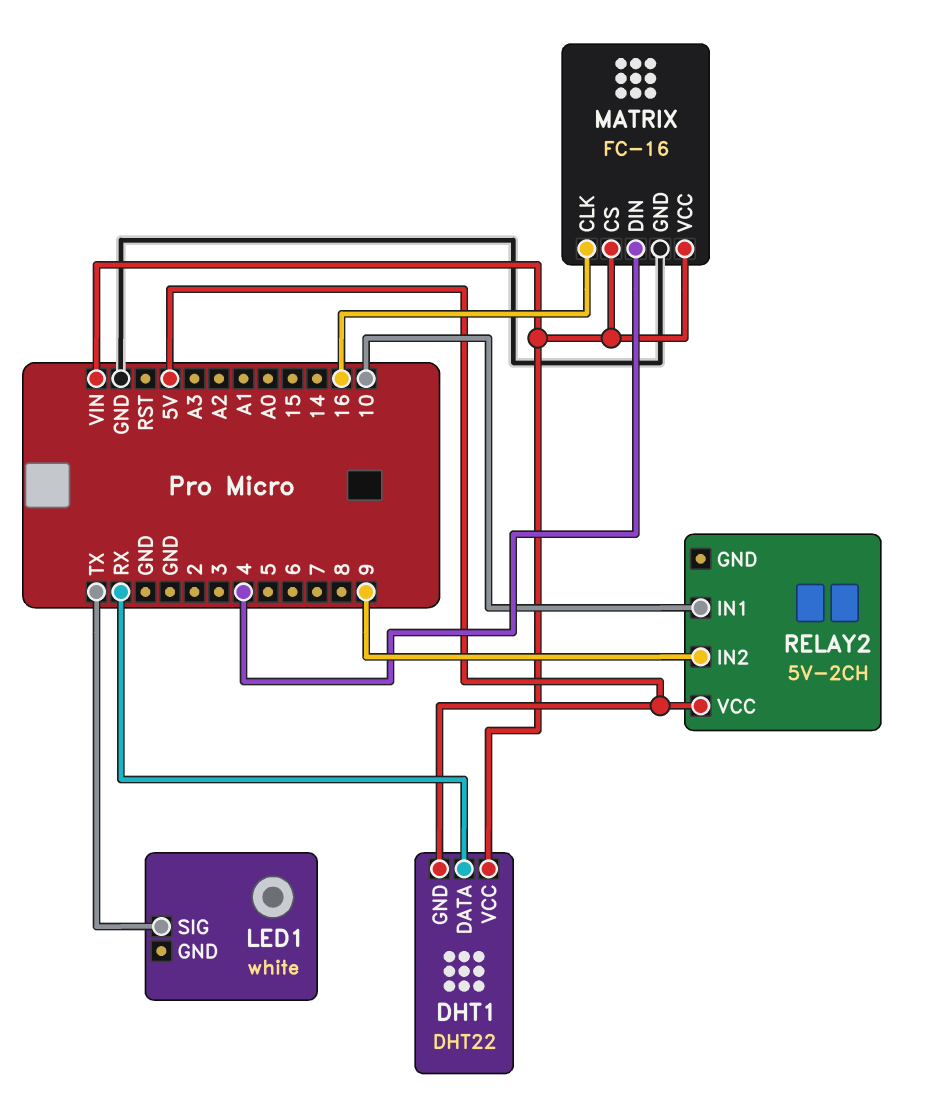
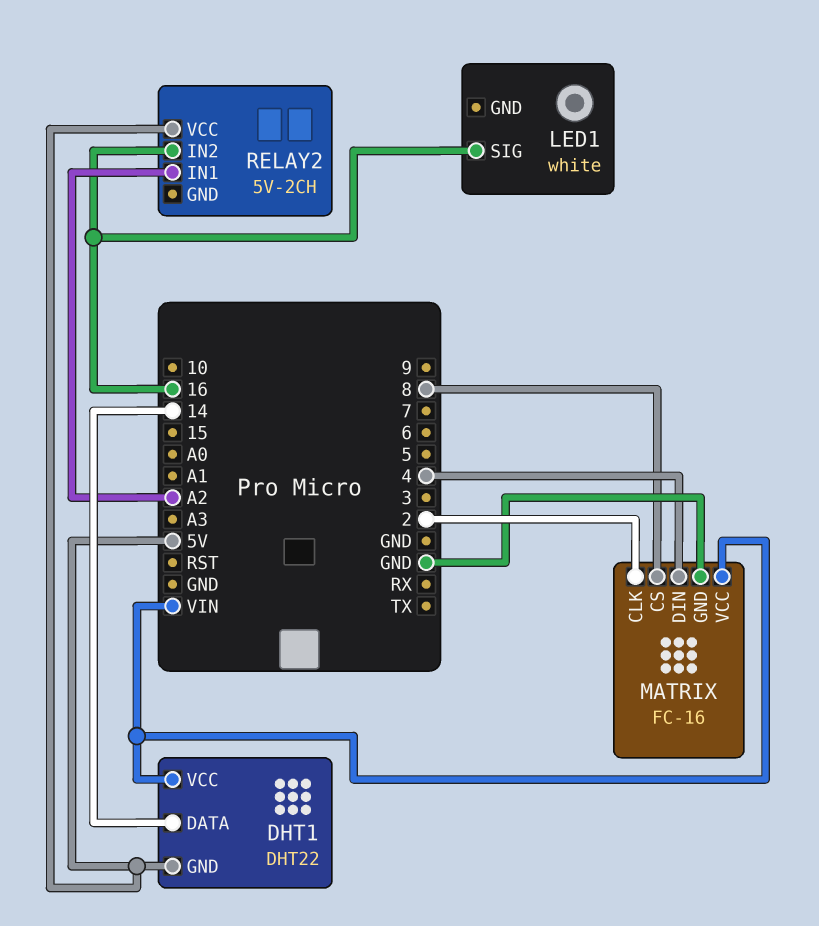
DHT1 pin DATA: RX -> 14
LED1 pin SIG: TX -> 16
MATRIX pin CLK: 16 -> 2
MATRIX pin CS: VIN -> 8
RELAY2 pin IN1: 10 -> A2
RELAY2 pin IN2: 9 -> 16

